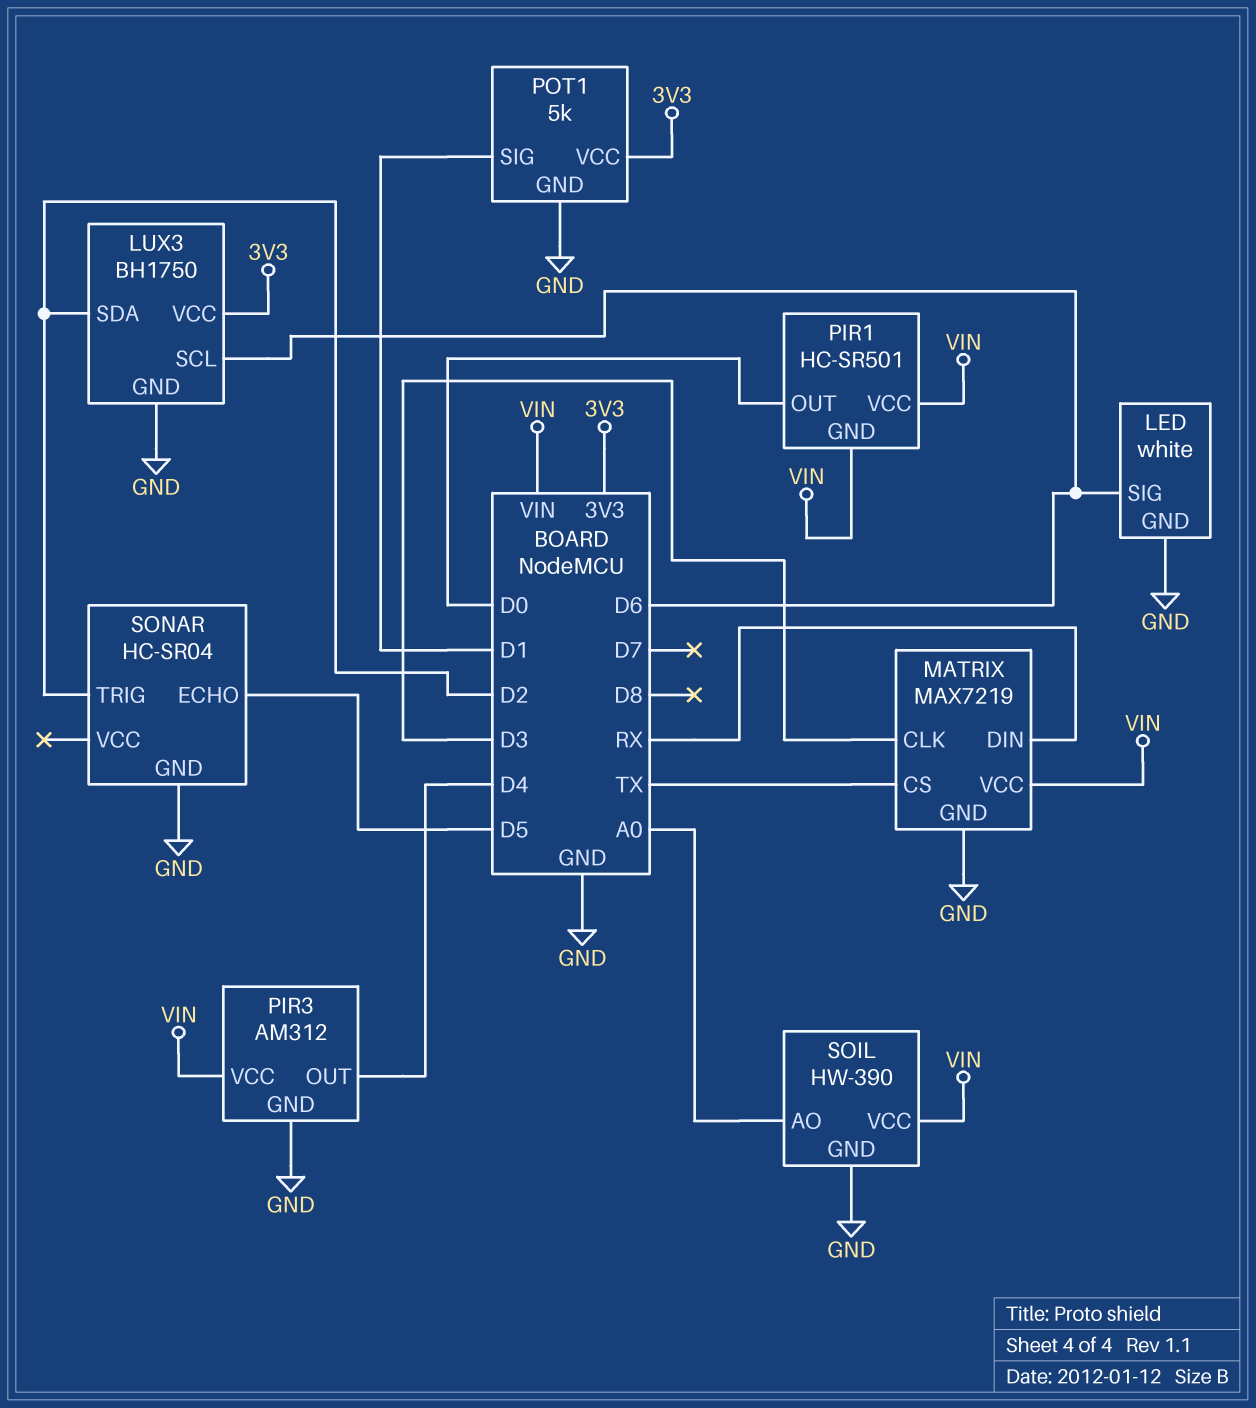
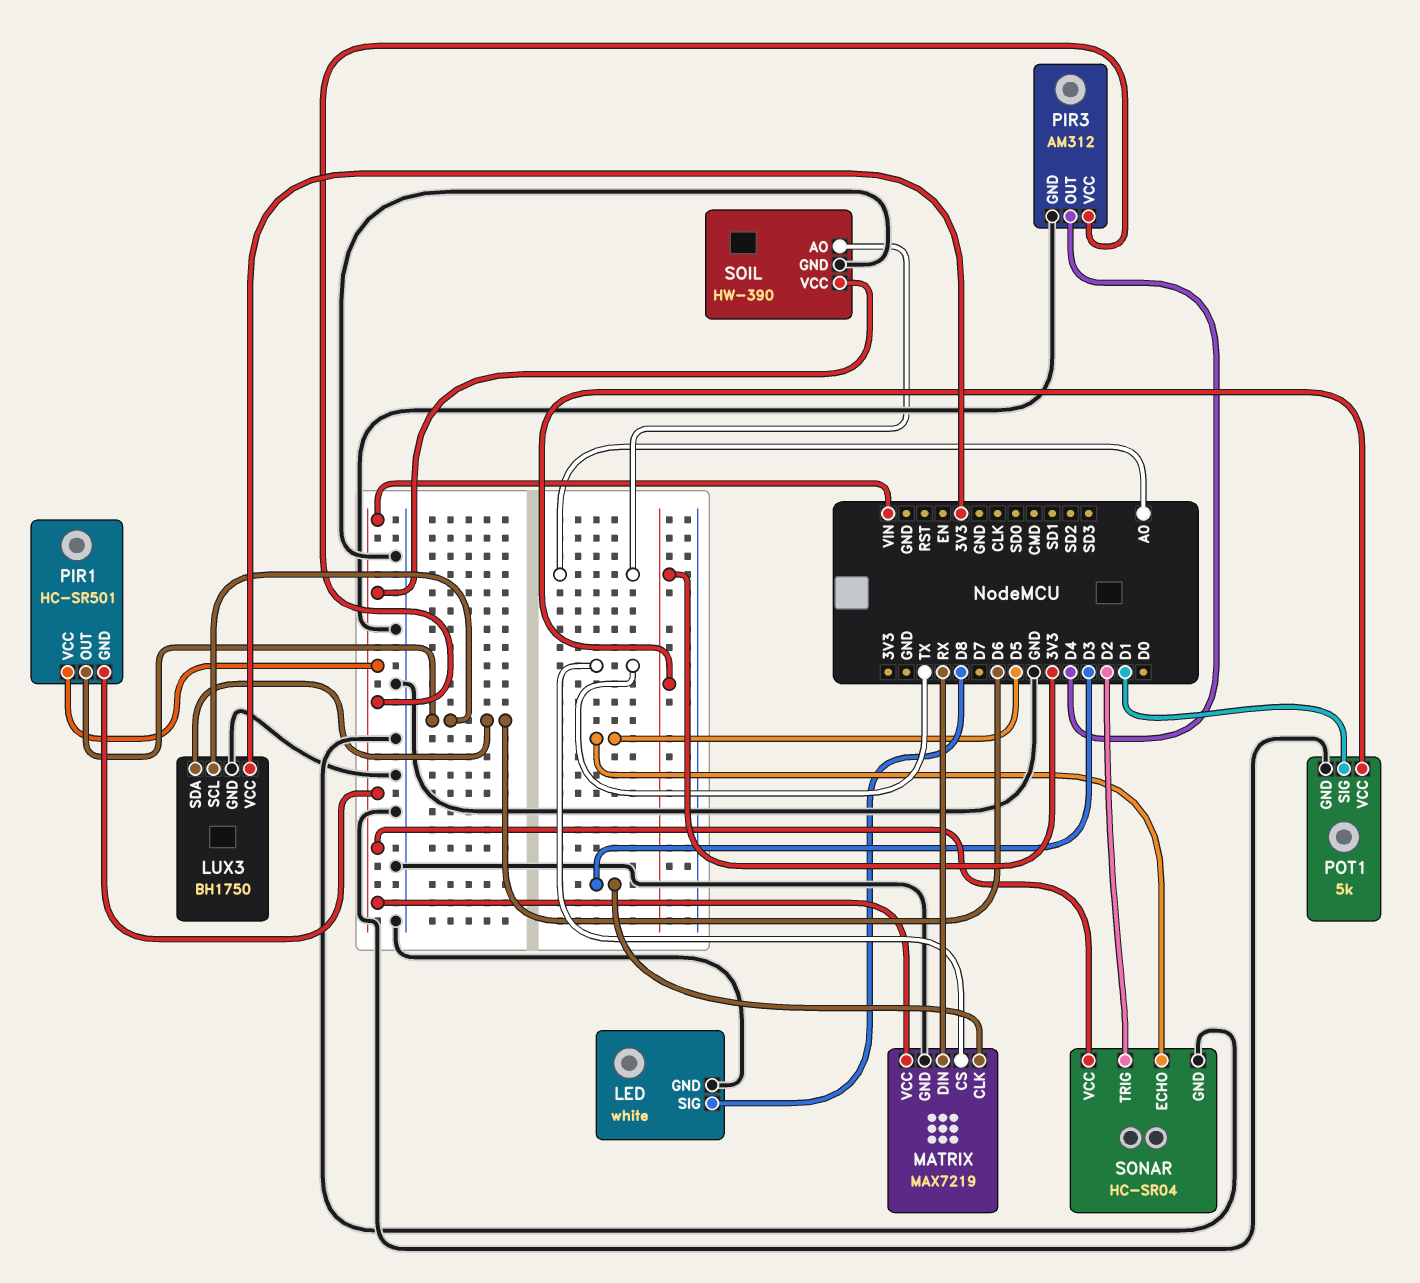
LED pin SIG: D6 -> D8
LUX3 pin SDA: D2 -> D6
PIR1 pin OUT: D0 -> D6
SONAR pin VCC: none -> VIN

